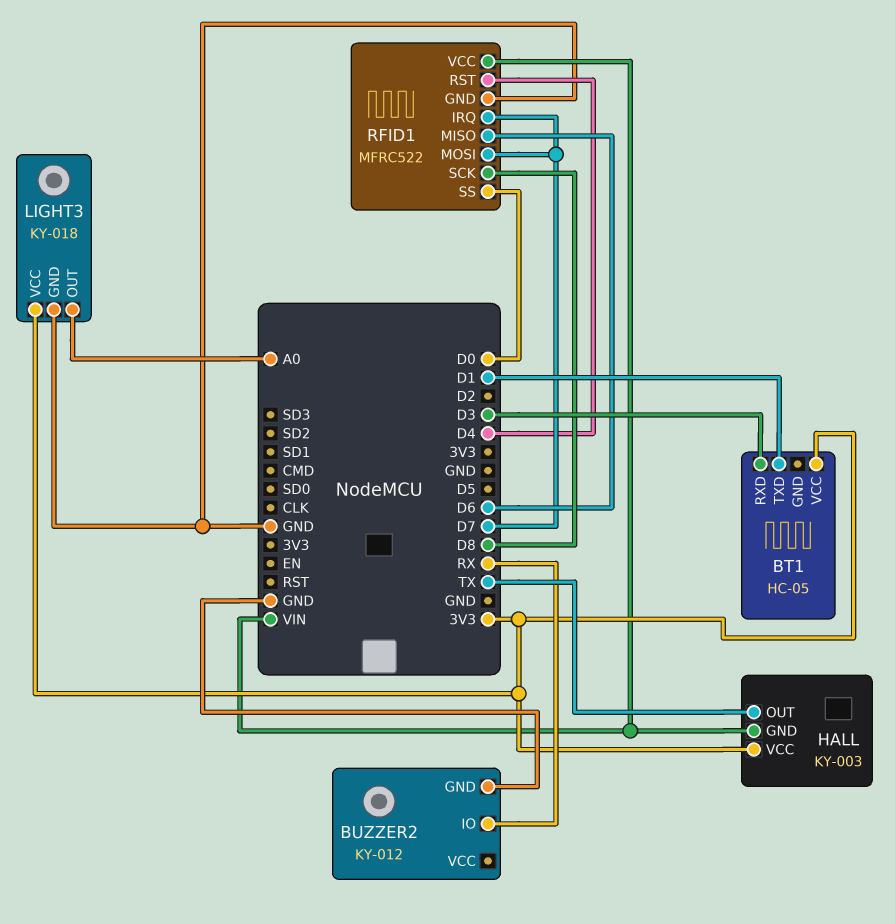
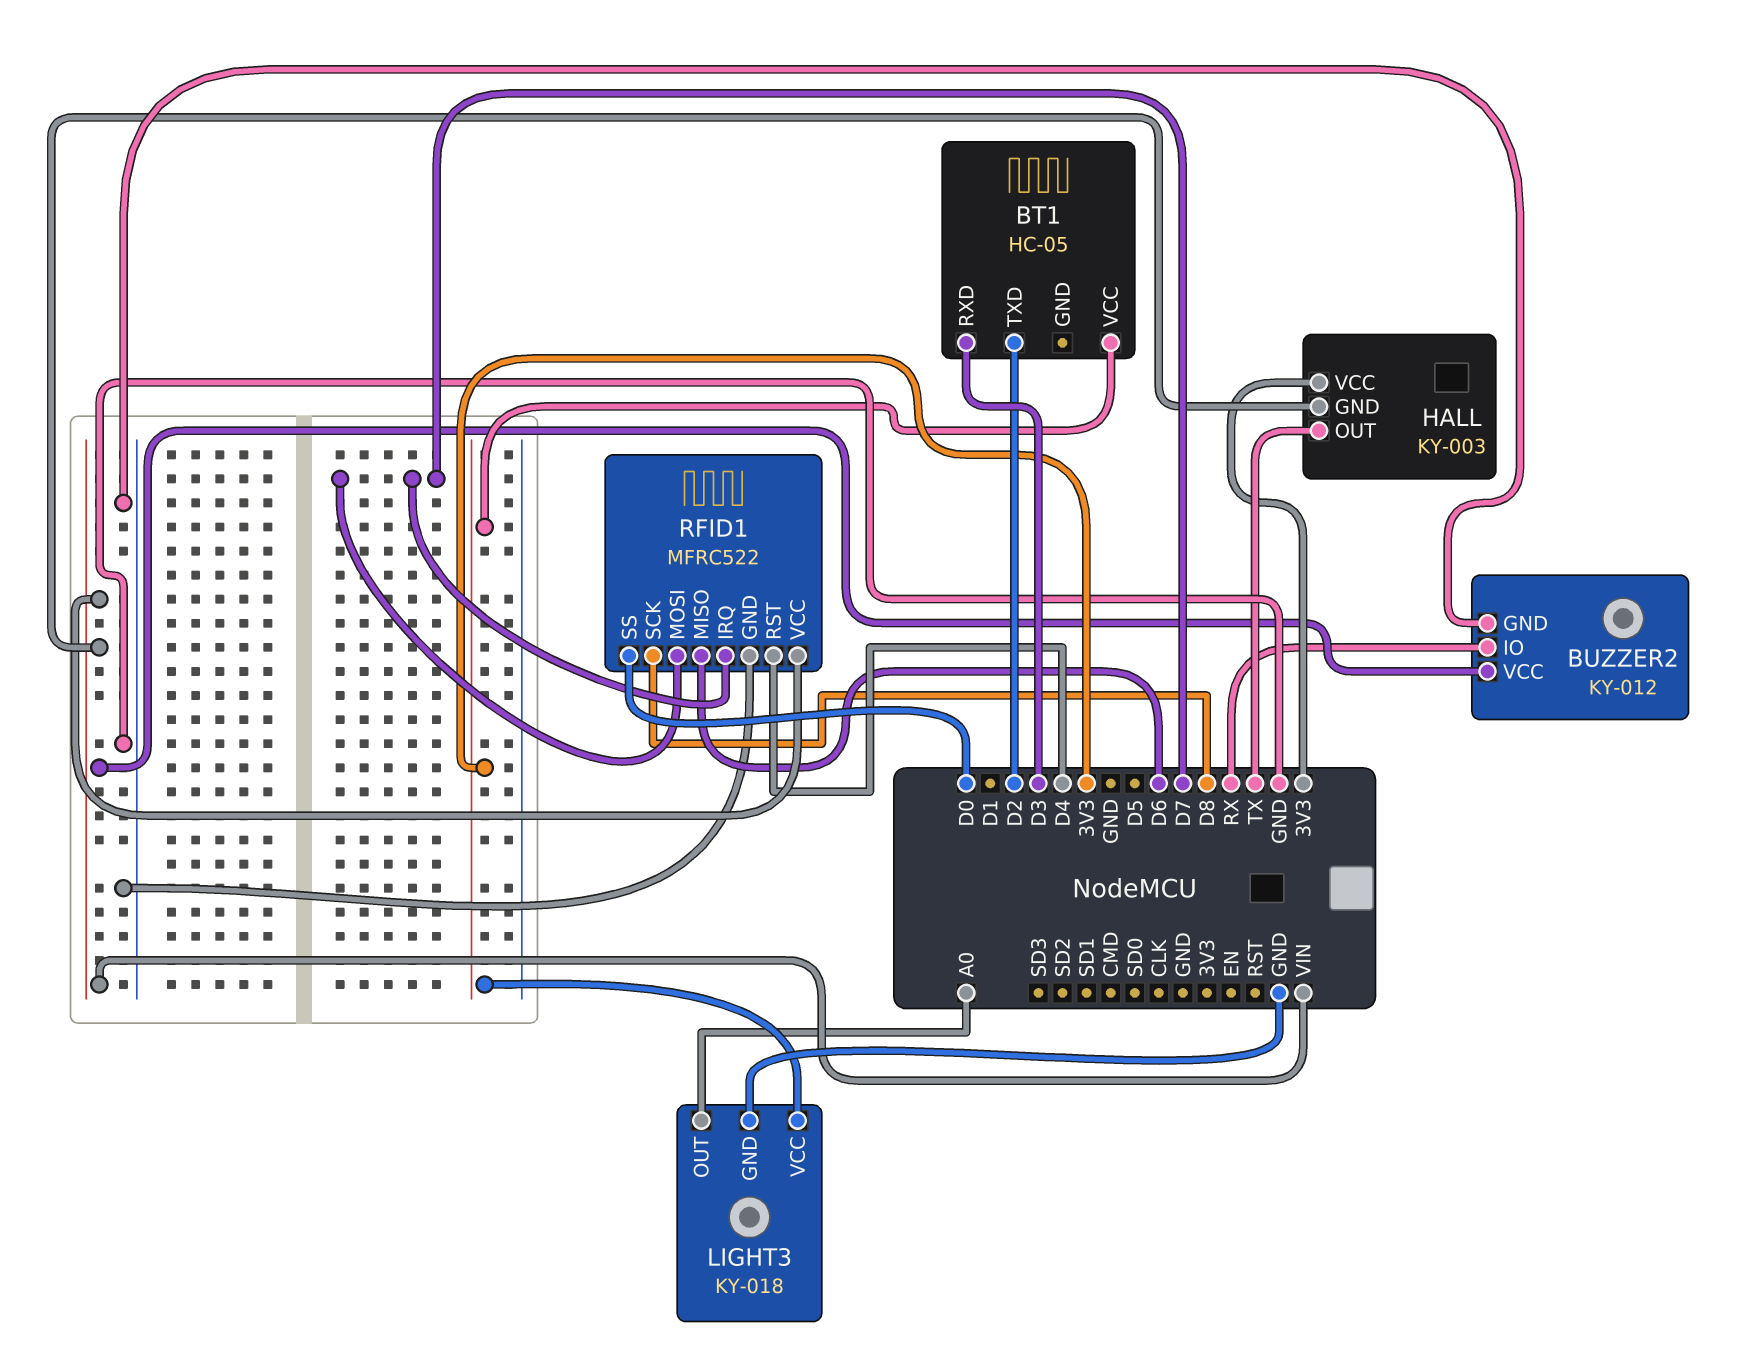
BT1 pin TXD: D1 -> D2
BUZZER2 pin VCC: none -> VIN

